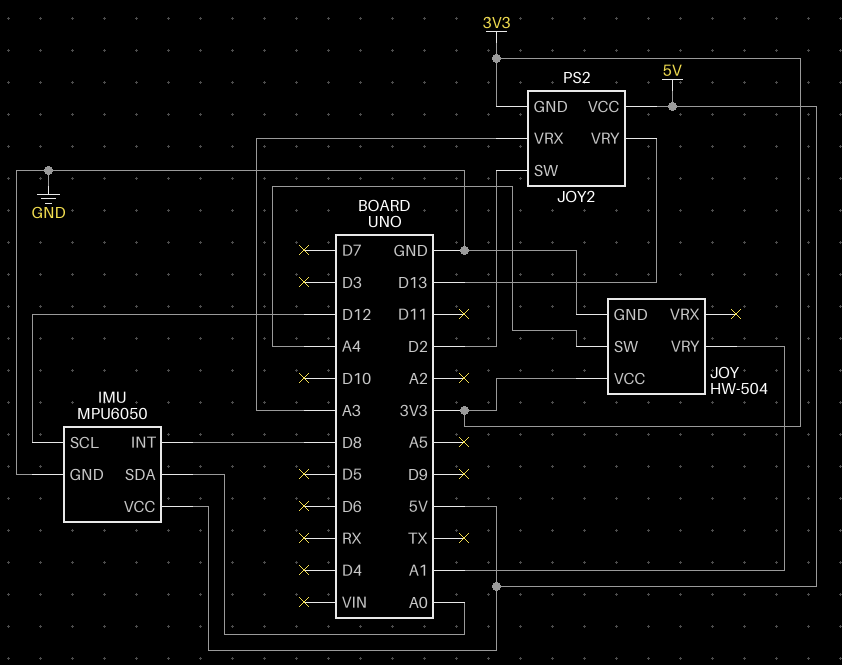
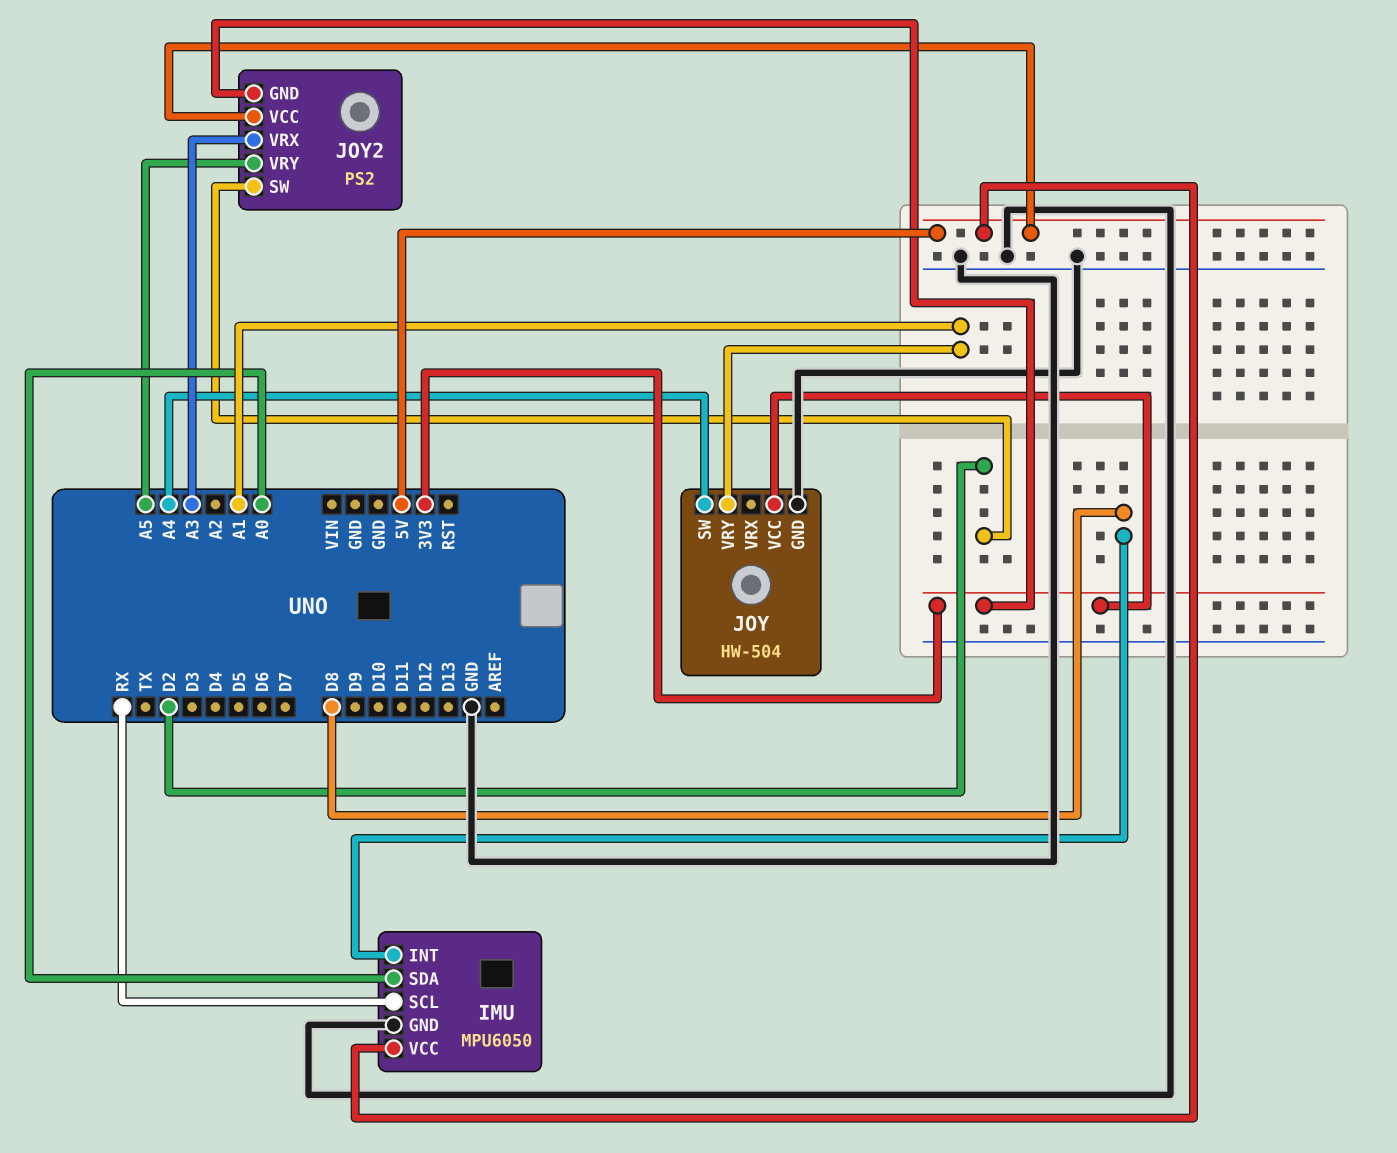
IMU pin SCL: D12 -> RX
JOY2 pin VRY: D13 -> A5

